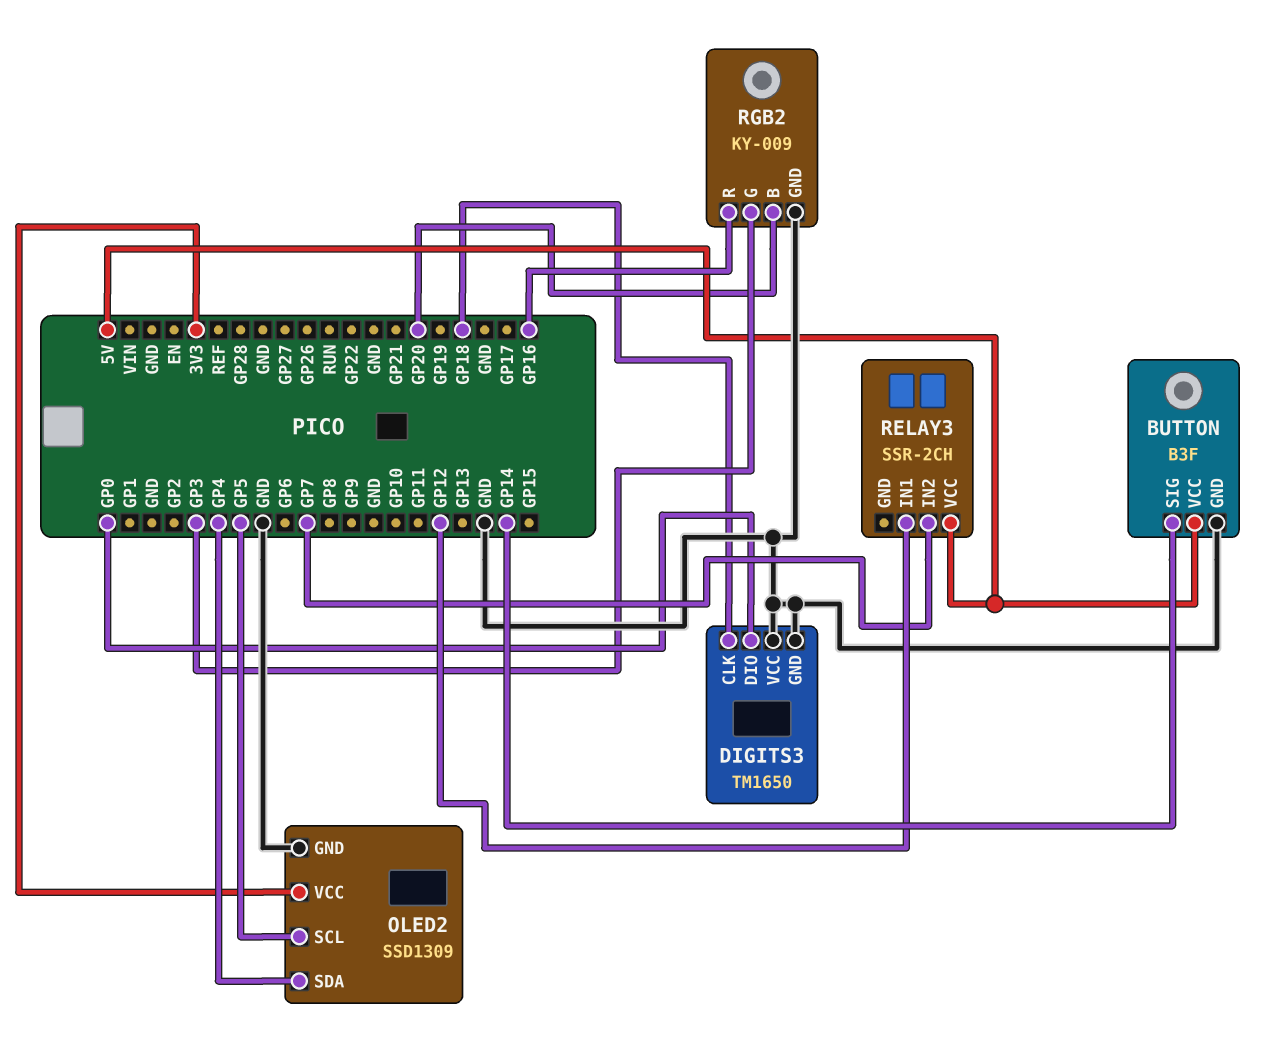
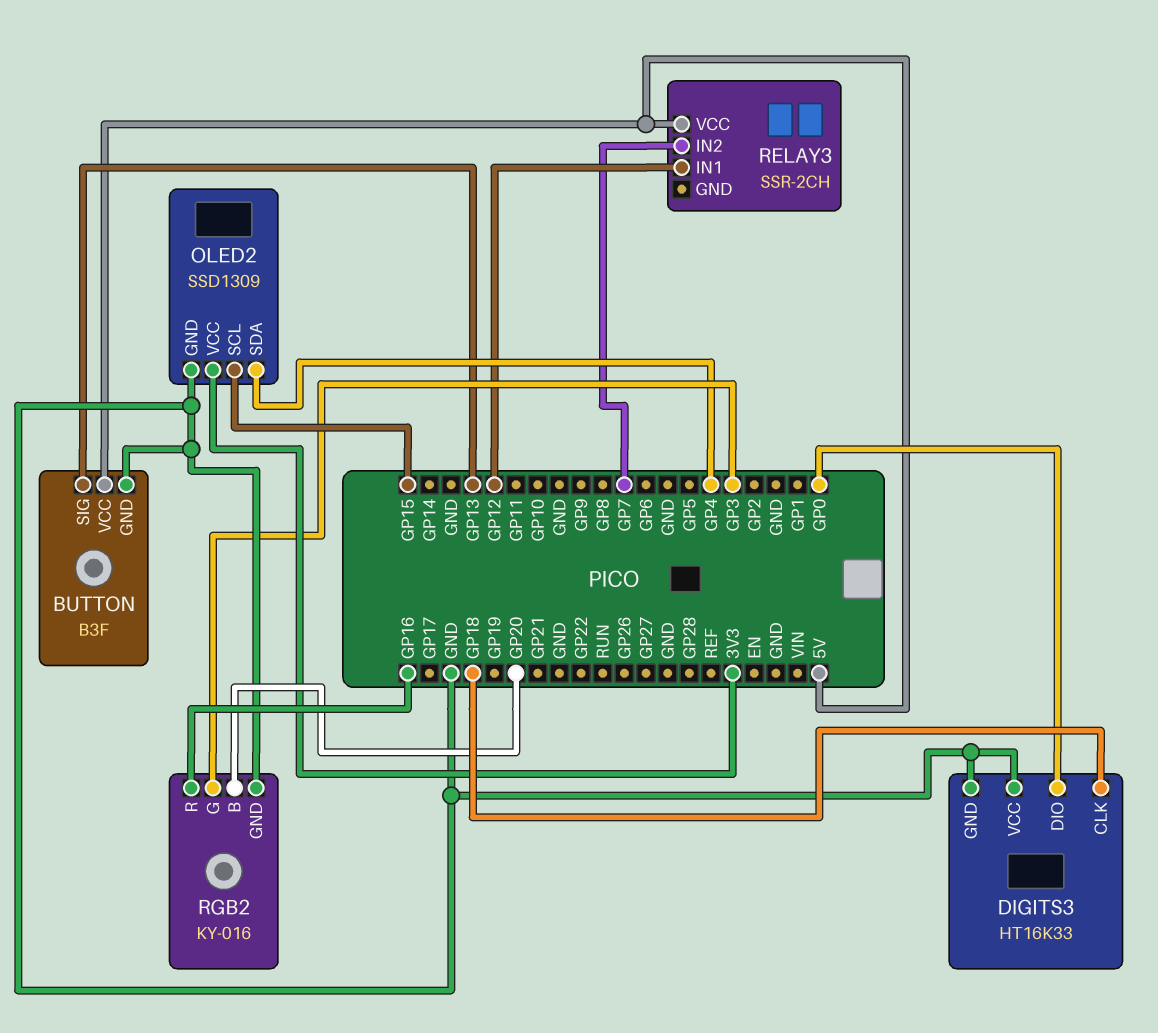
BUTTON pin SIG: GP14 -> GP13
DIGITS3: TM1650 -> HT16K33
OLED2 pin SCL: GP5 -> GP15
RGB2: KY-009 -> KY-016

